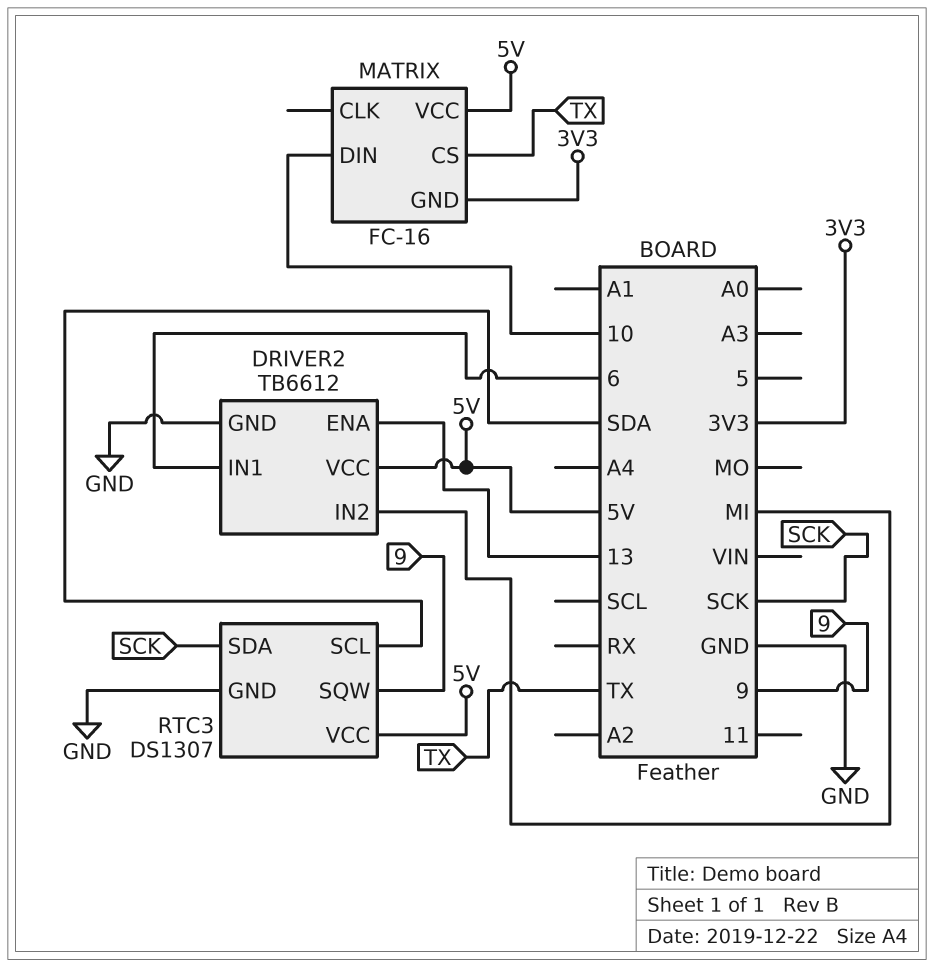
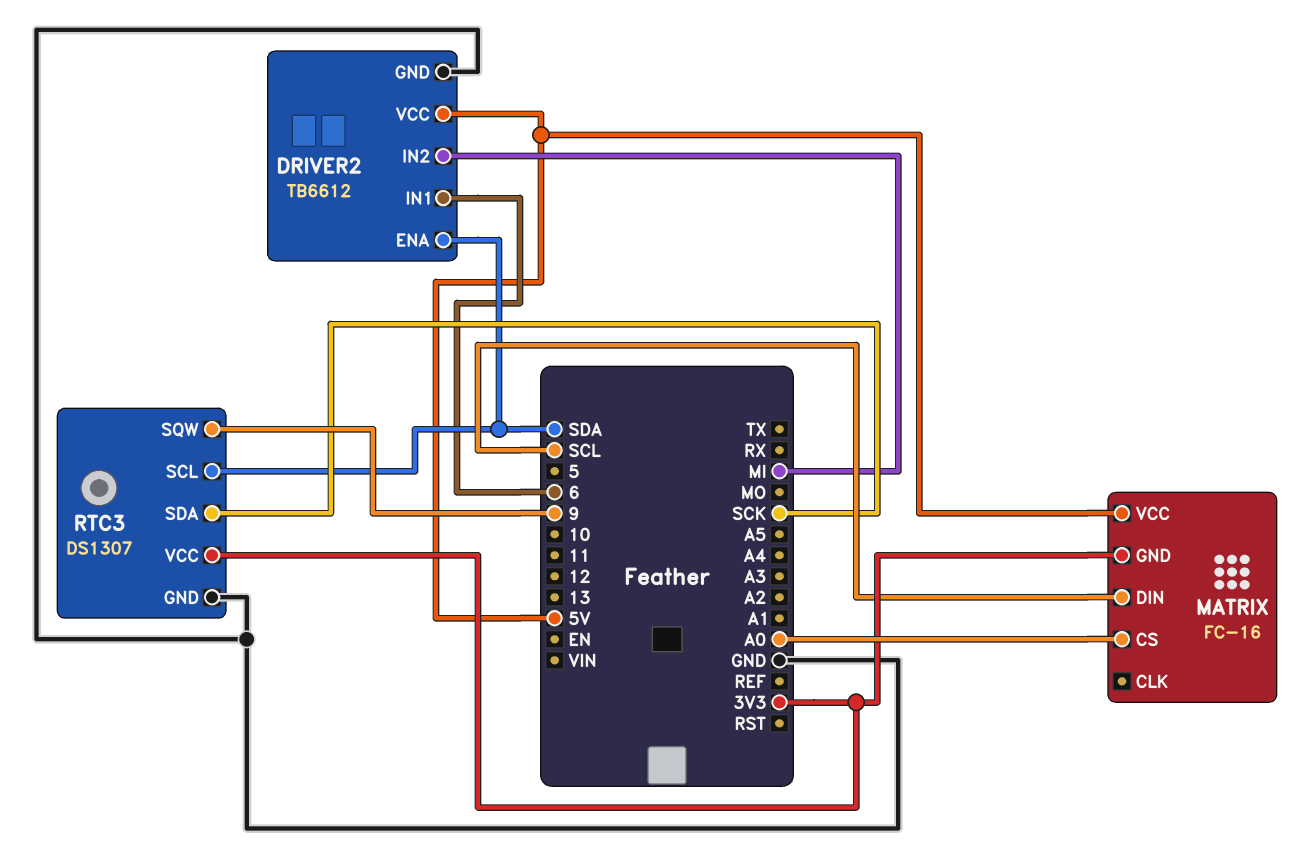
DRIVER2 pin ENA: 13 -> SDA
MATRIX pin CS: TX -> A0
MATRIX pin DIN: 10 -> SCL
RTC3 pin VCC: 5V -> 3V3

